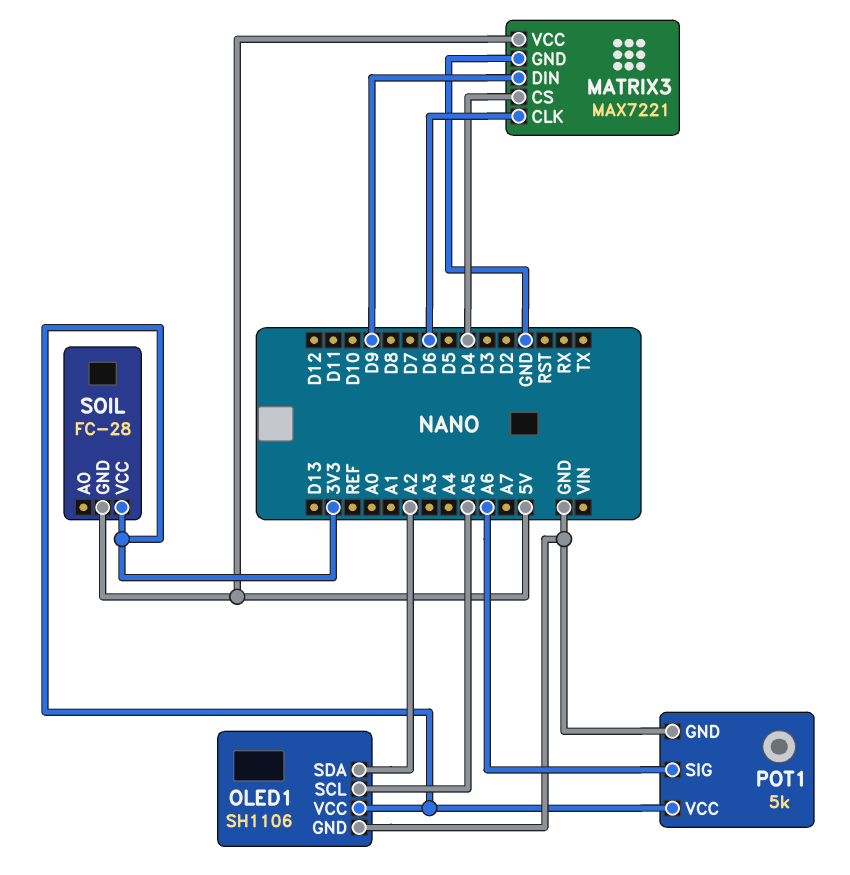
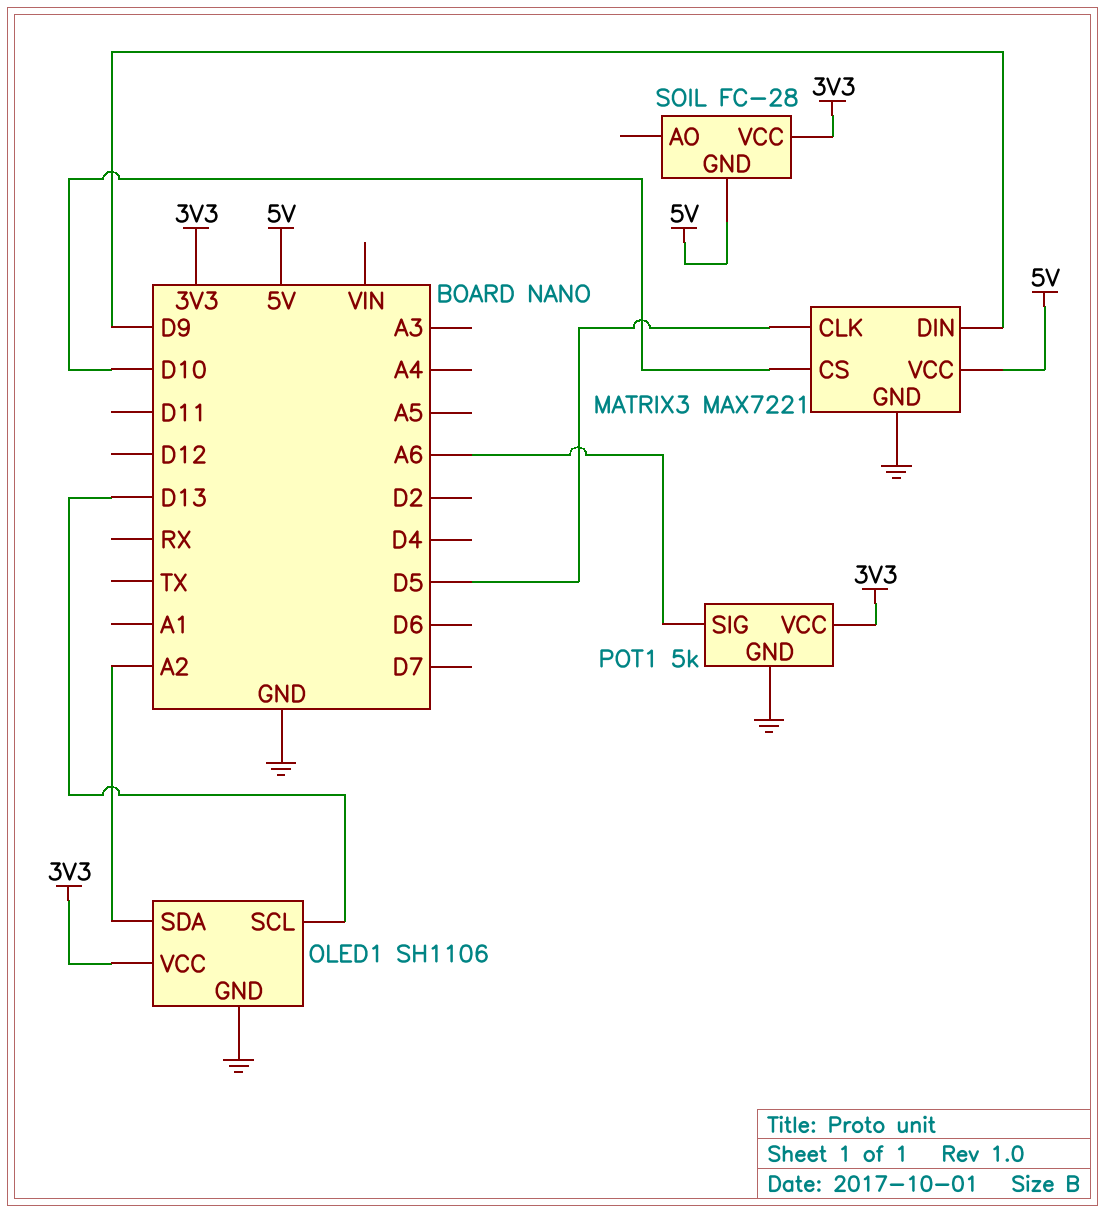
MATRIX3 pin CLK: D6 -> D5
MATRIX3 pin CS: D4 -> D10
OLED1 pin SCL: A5 -> D13

